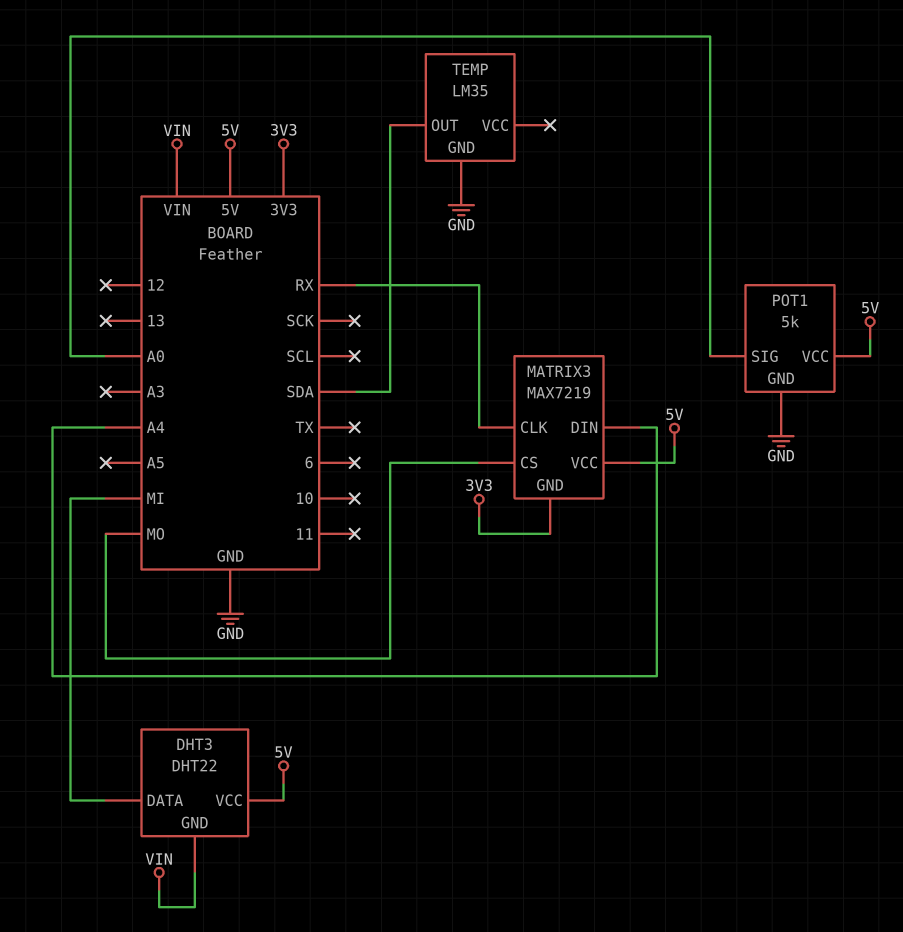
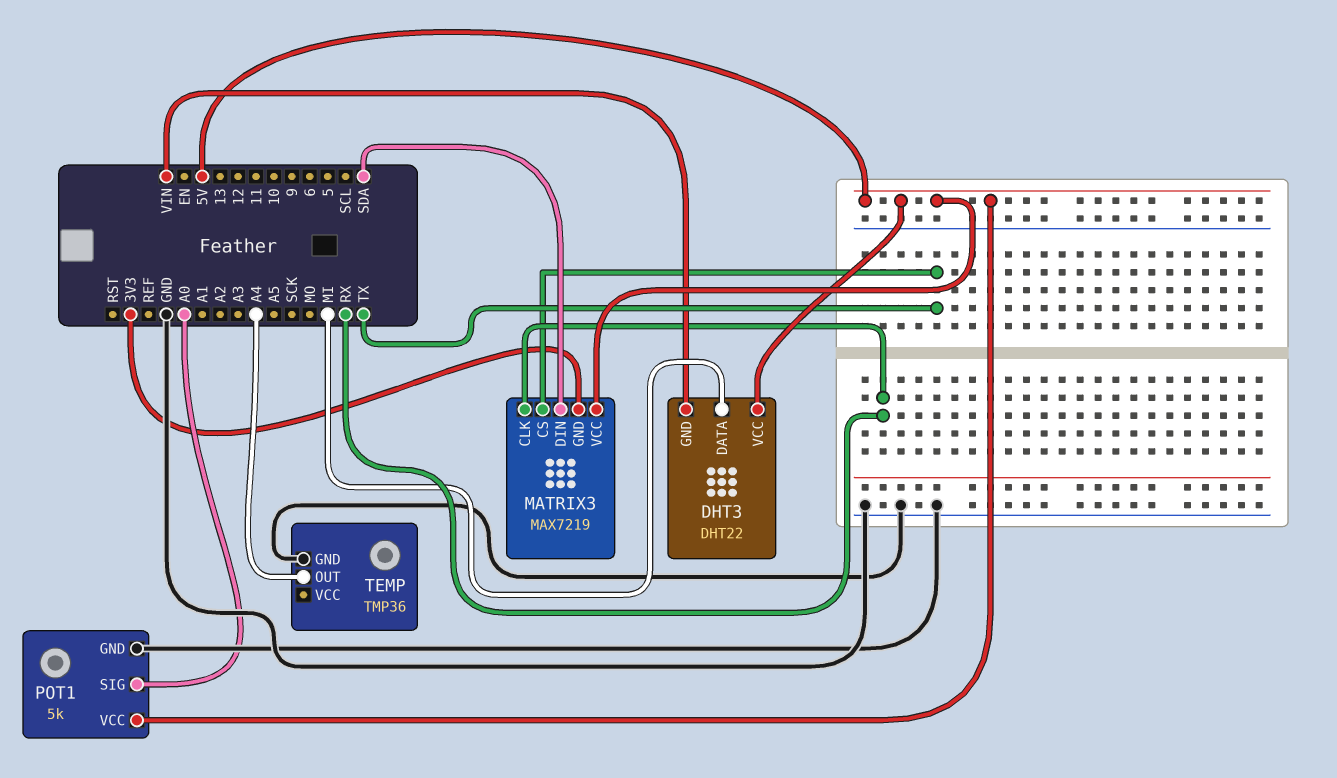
MATRIX3 pin CS: MO -> TX
MATRIX3 pin DIN: A4 -> SDA
TEMP: LM35 -> TMP36
TEMP pin OUT: SDA -> A4

